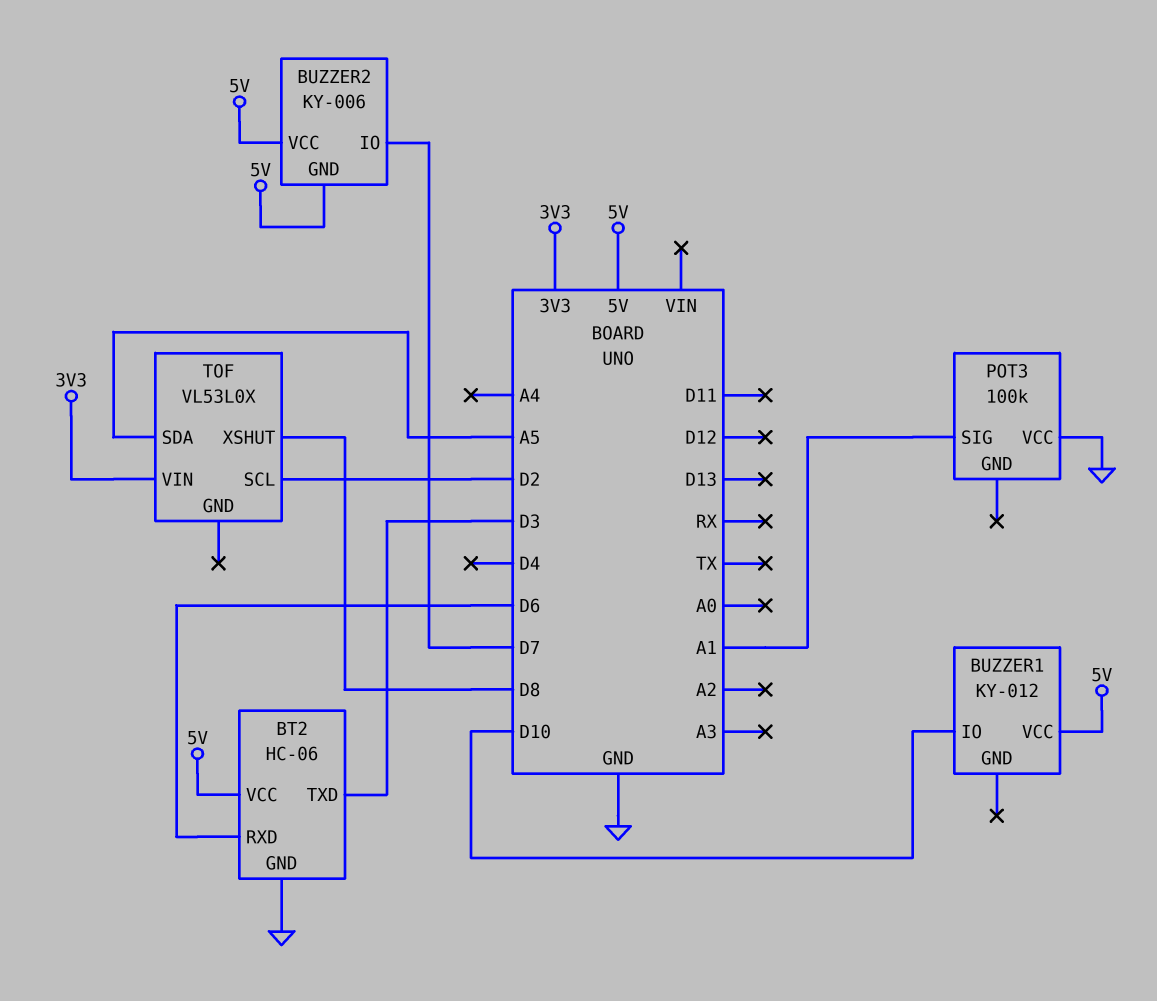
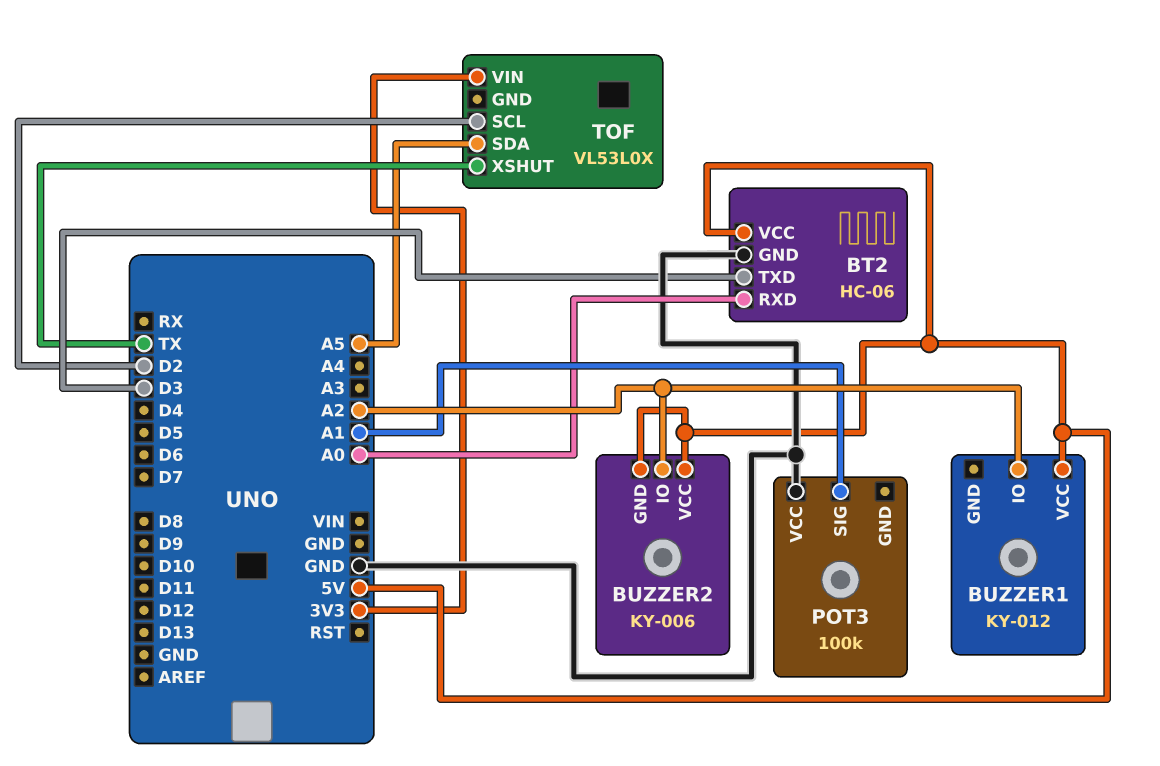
BT2 pin RXD: D6 -> A0
BUZZER1 pin IO: D10 -> A2
BUZZER2 pin IO: D7 -> A2
TOF pin XSHUT: D8 -> TX

